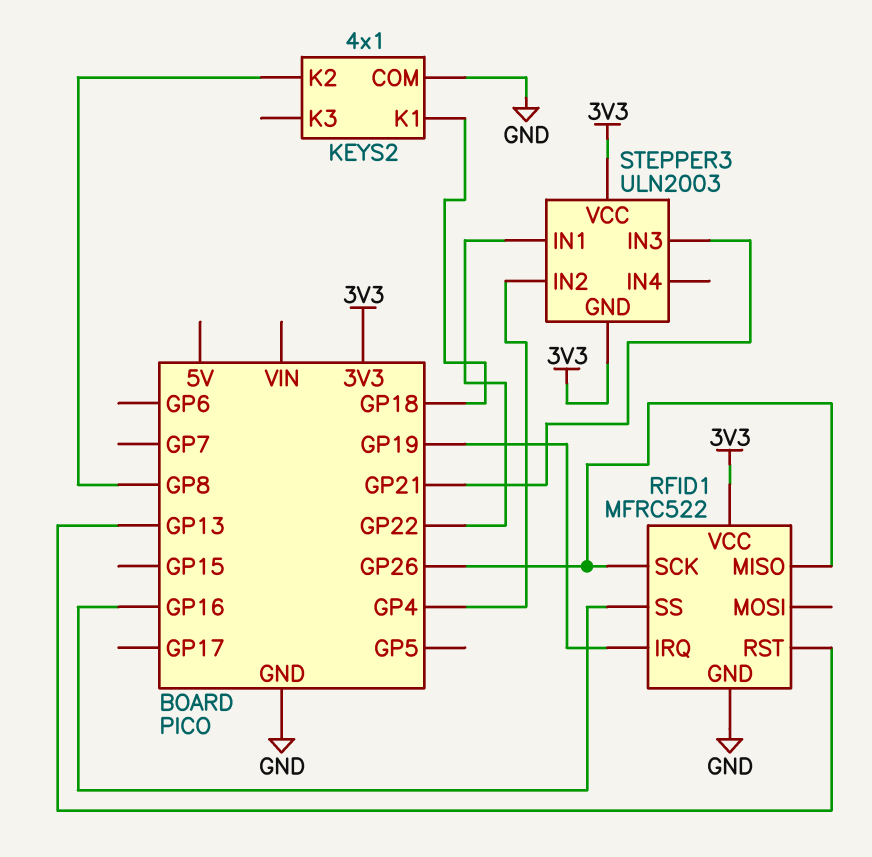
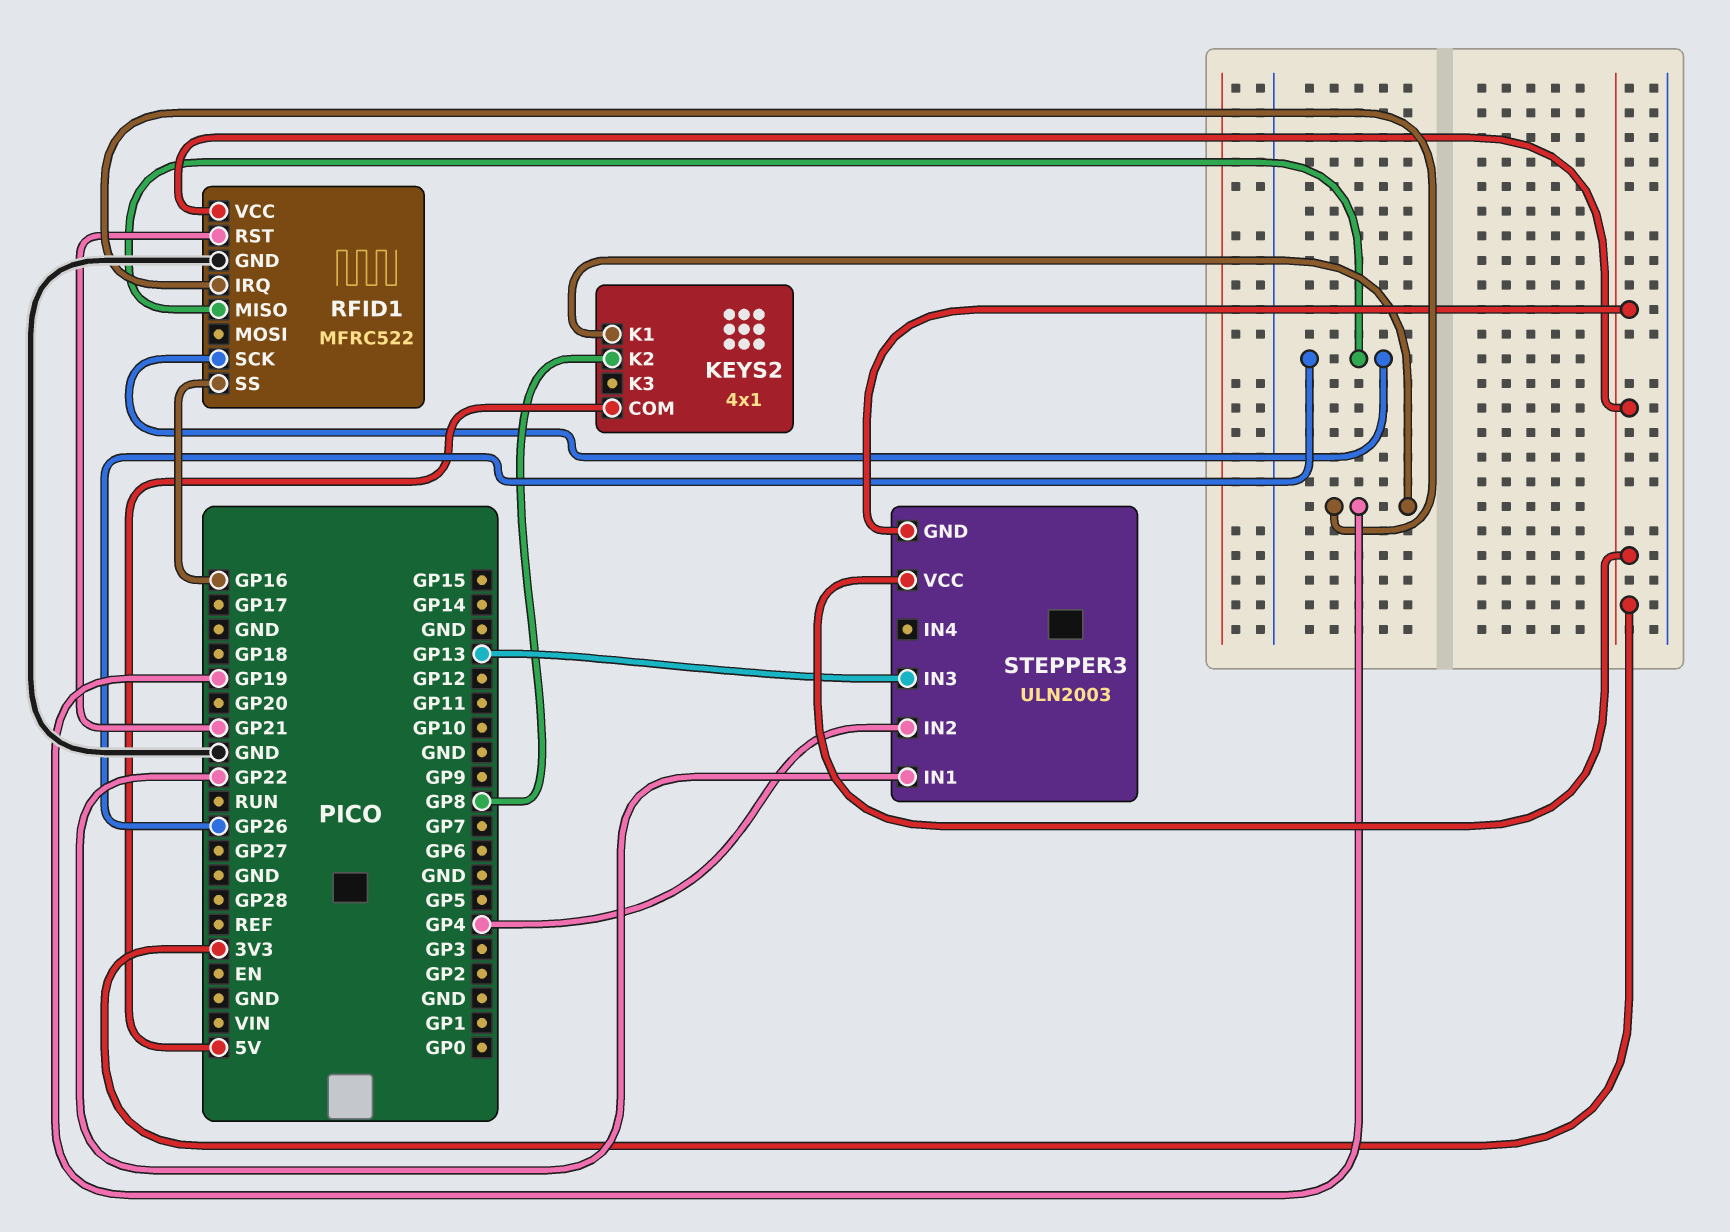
KEYS2 pin COM: GND -> 5V
KEYS2 pin K1: GP18 -> GP19
RFID1 pin RST: GP13 -> GP21
STEPPER3 pin IN3: GP21 -> GP13

